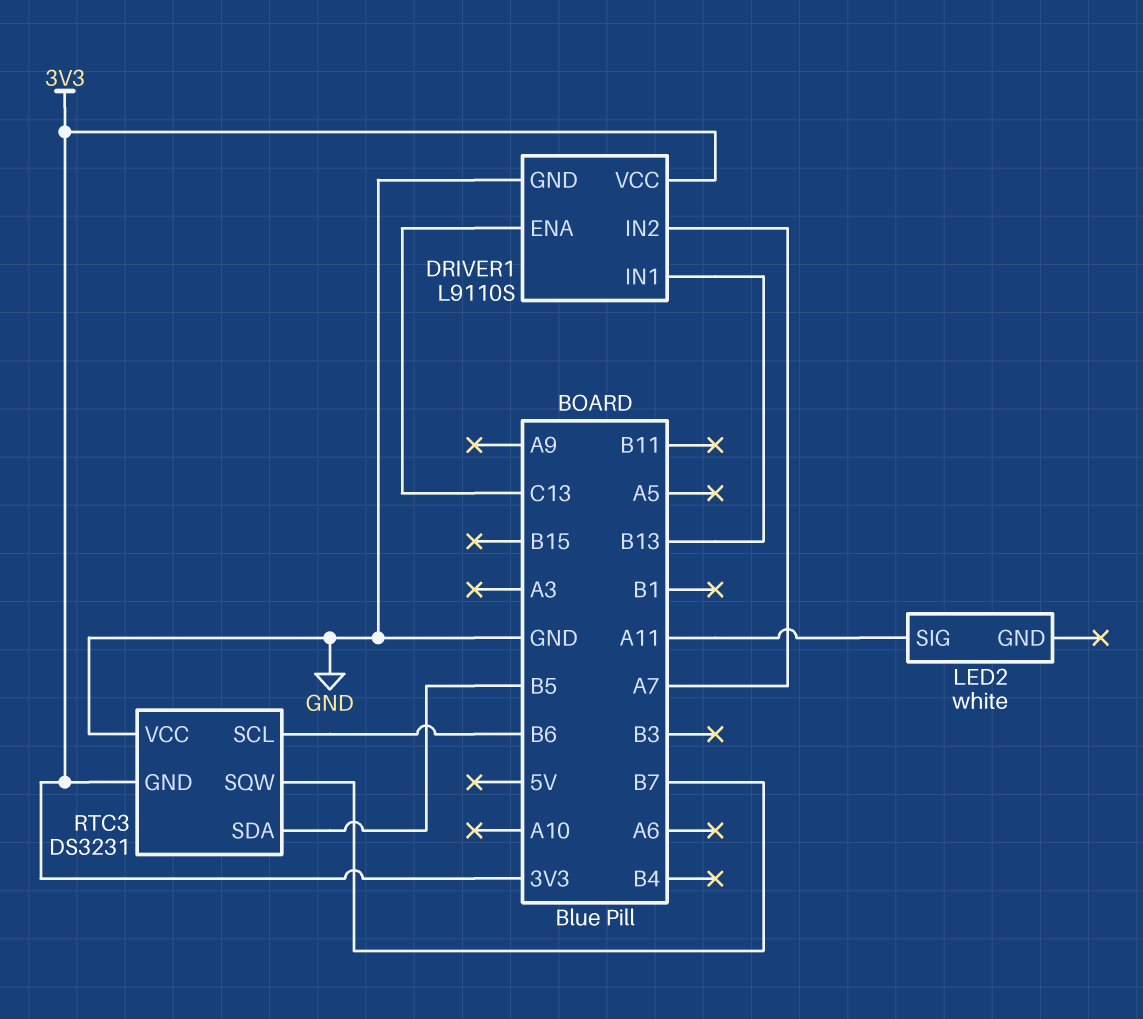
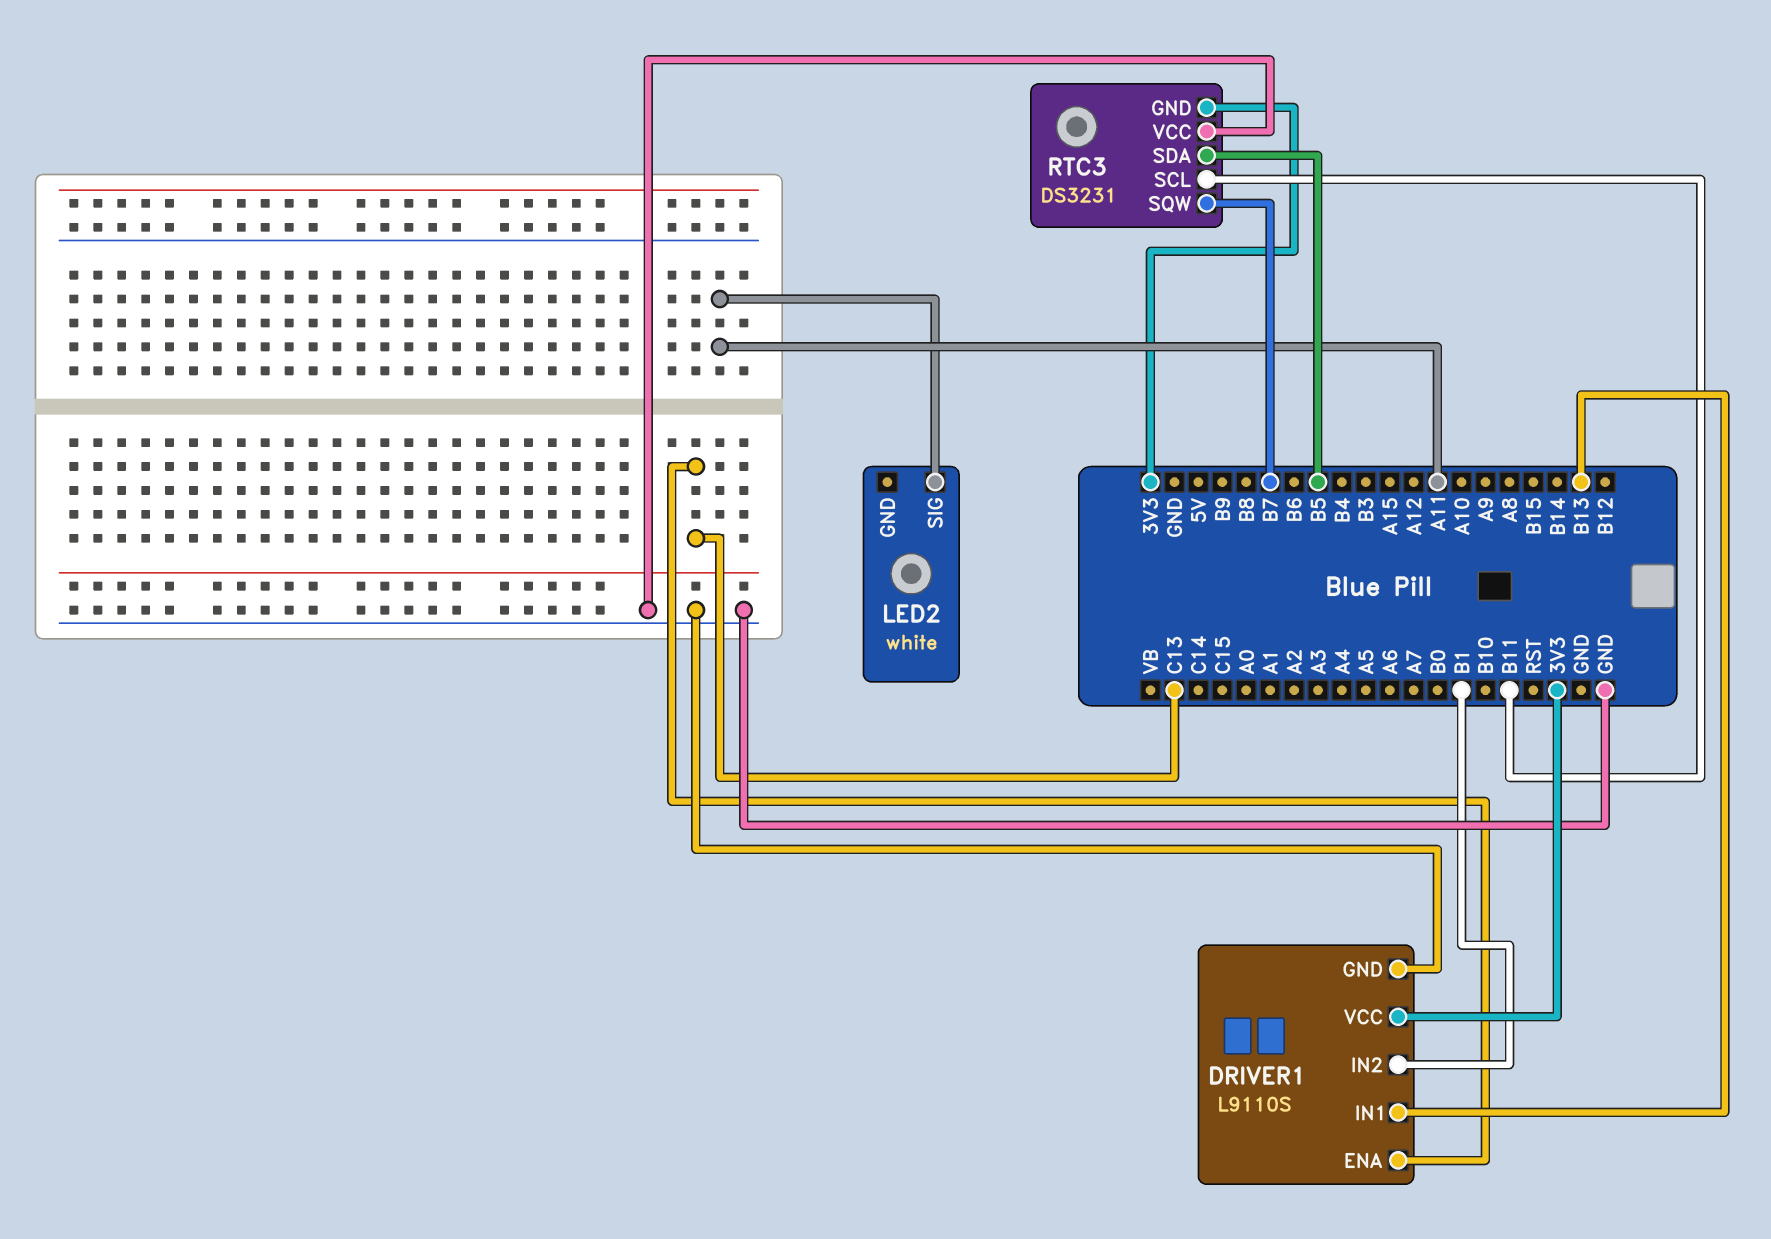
DRIVER1 pin IN2: A7 -> B1
RTC3 pin SCL: B6 -> B11

